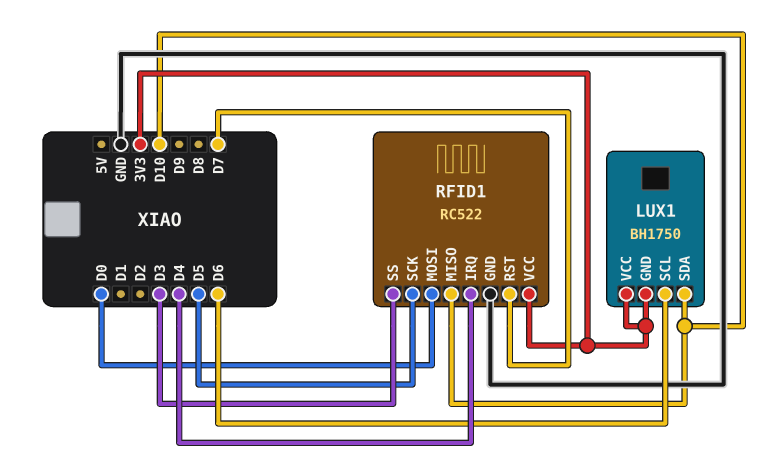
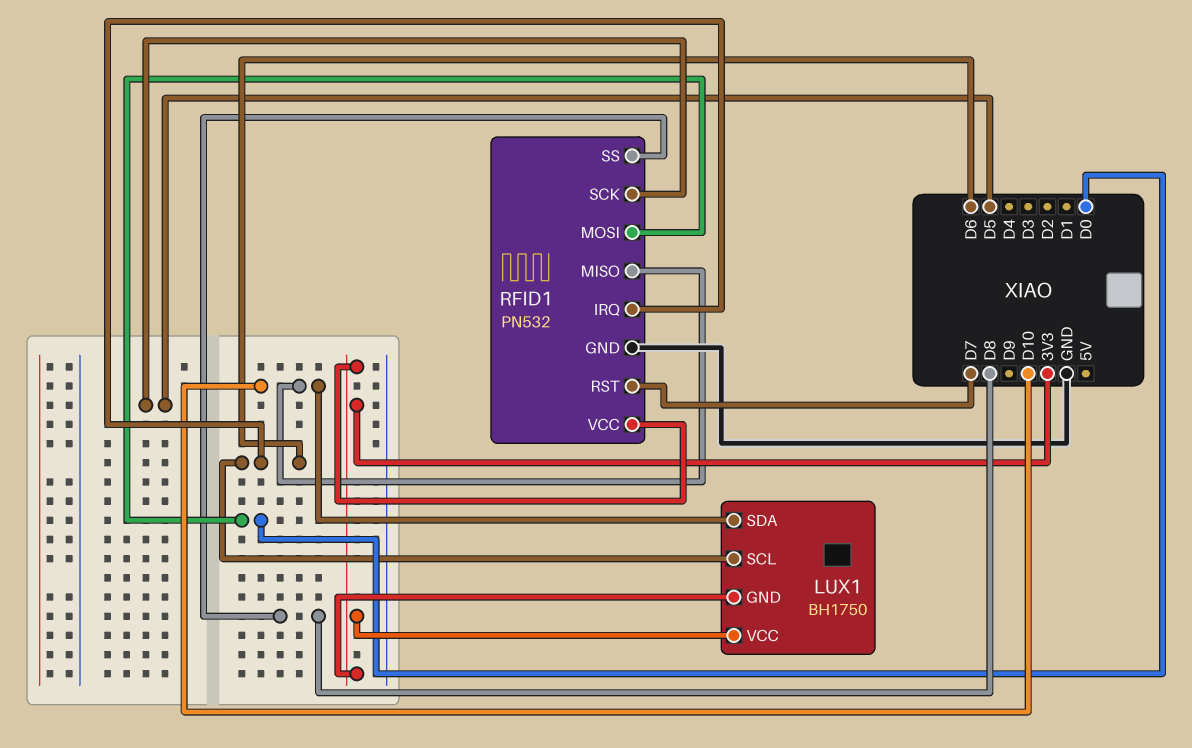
RFID1: RC522 -> PN532
RFID1 pin IRQ: D4 -> D6
RFID1 pin SS: D3 -> D8

